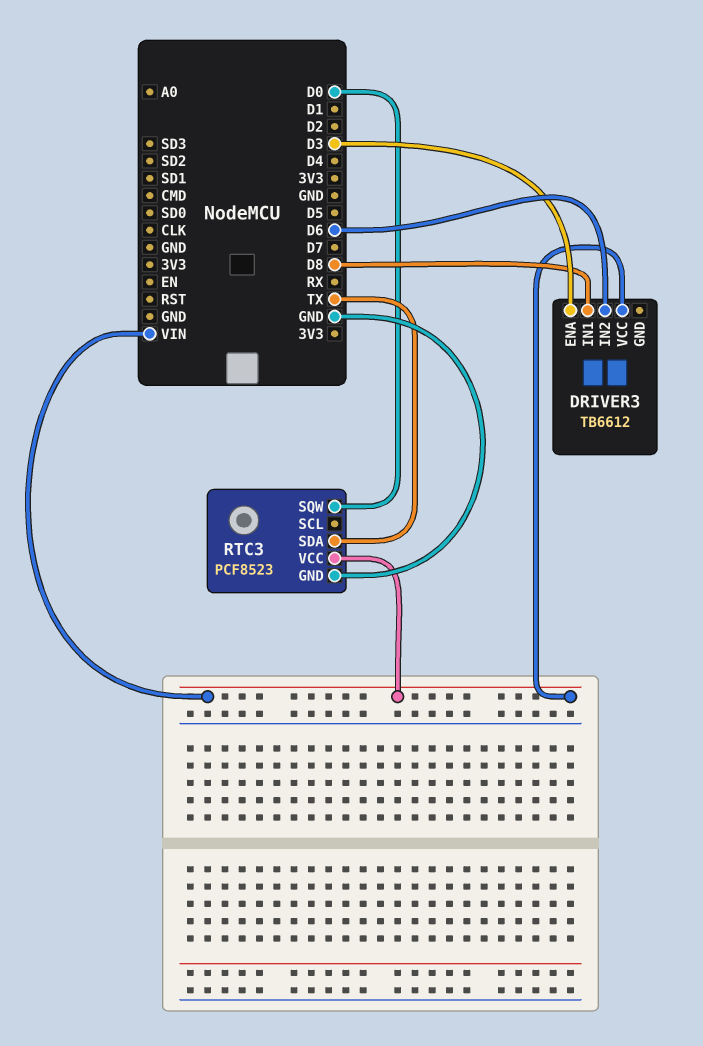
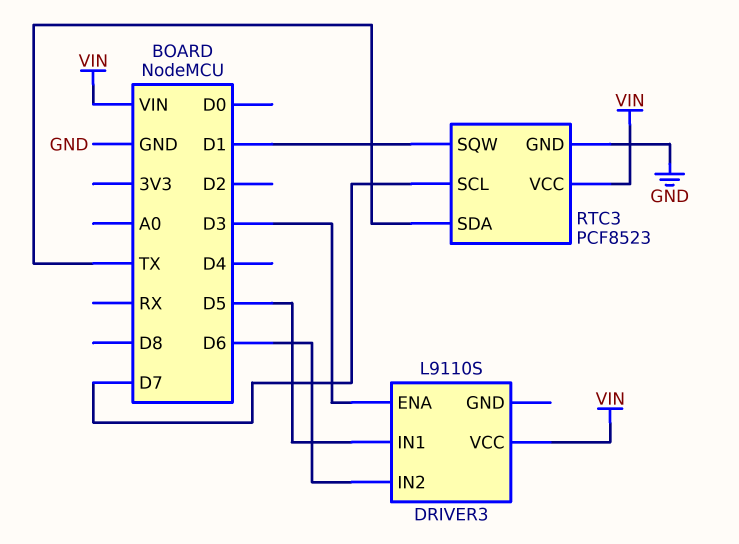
DRIVER3: TB6612 -> L9110S
DRIVER3 pin IN1: D8 -> D5
RTC3 pin SCL: none -> D7
RTC3 pin SQW: D0 -> D1

